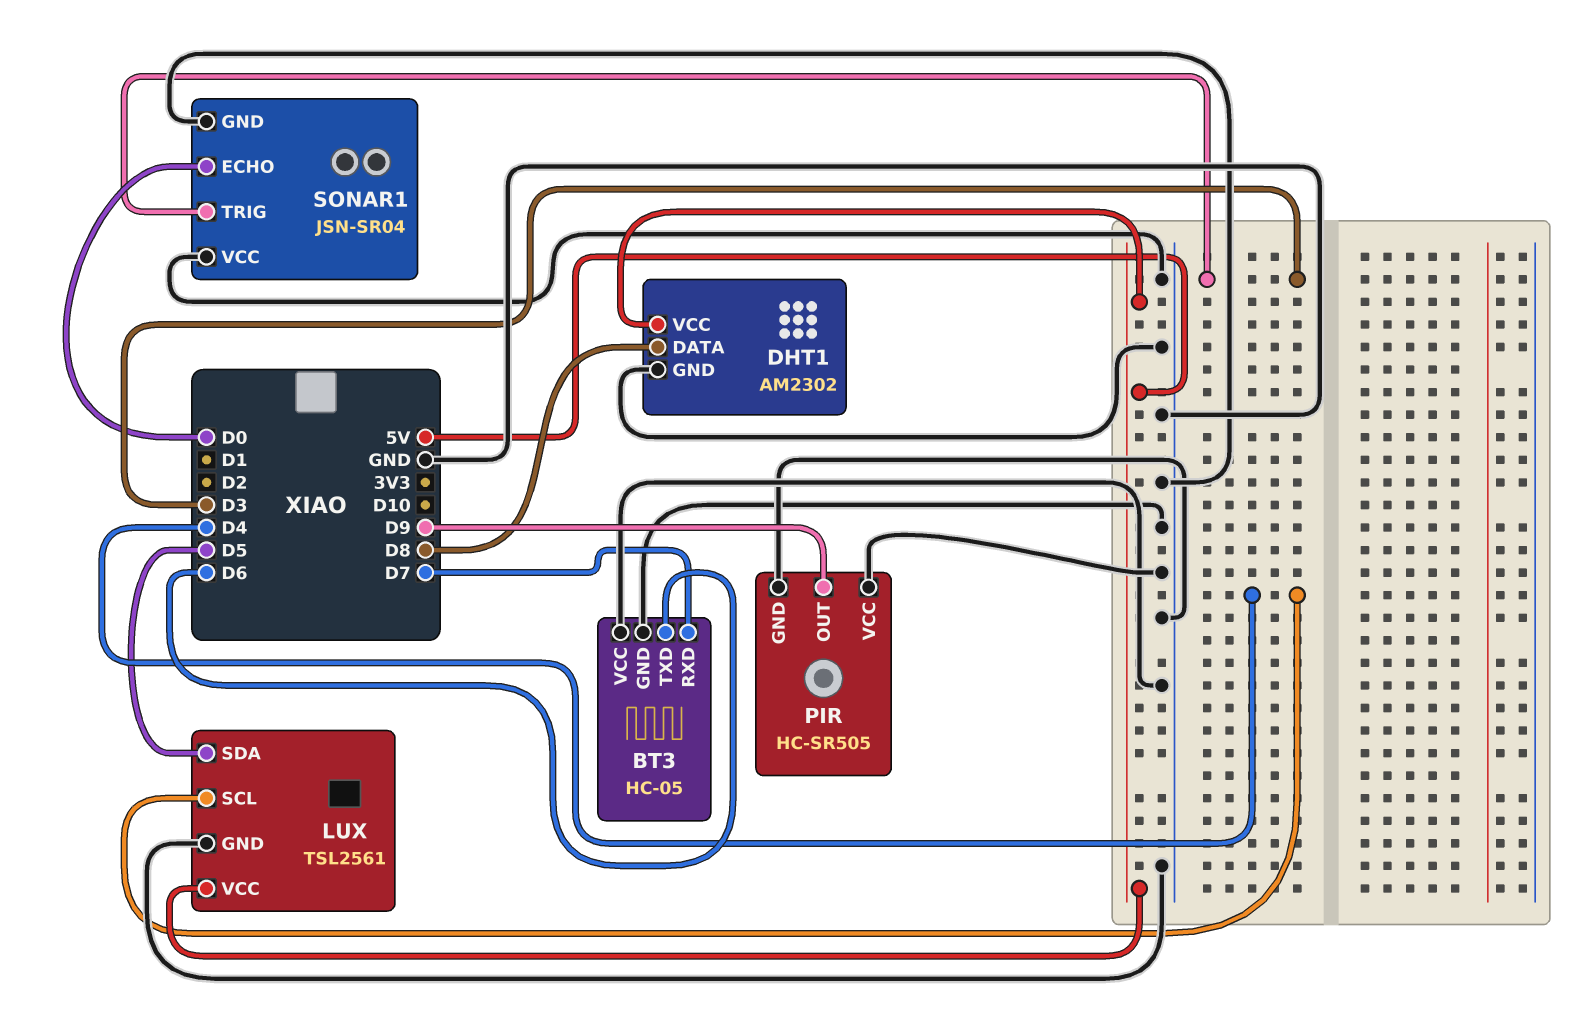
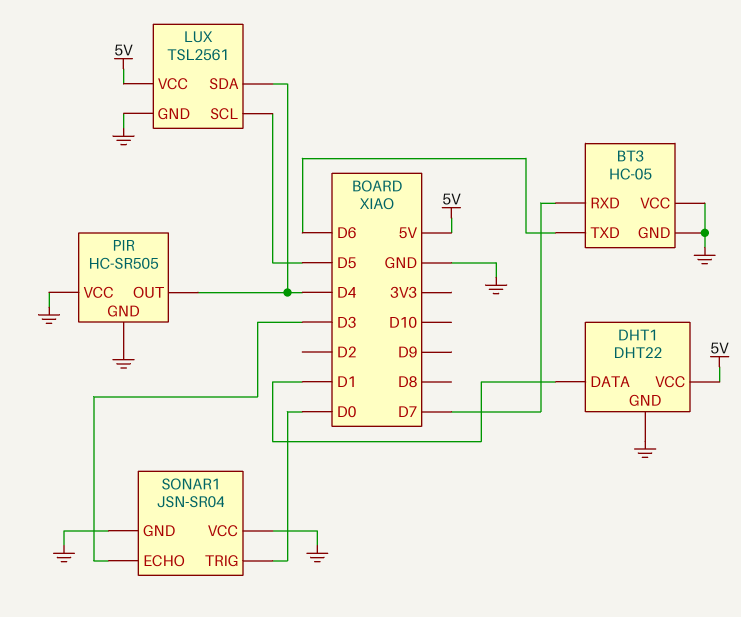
DHT1: AM2302 -> DHT22
DHT1 pin DATA: D8 -> D1
LUX pin SCL: D4 -> D5
LUX pin SDA: D5 -> D4
PIR pin OUT: D9 -> D4
SONAR1 pin ECHO: D0 -> D3
SONAR1 pin TRIG: D3 -> D0

